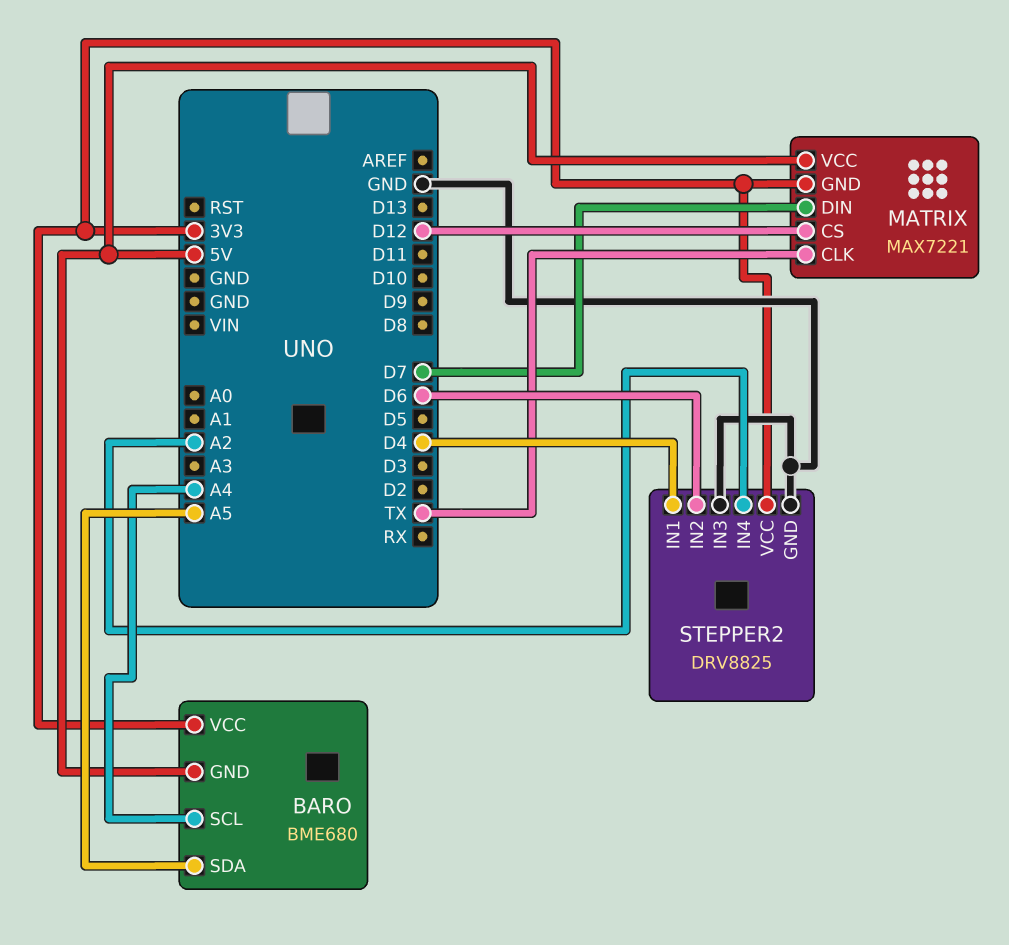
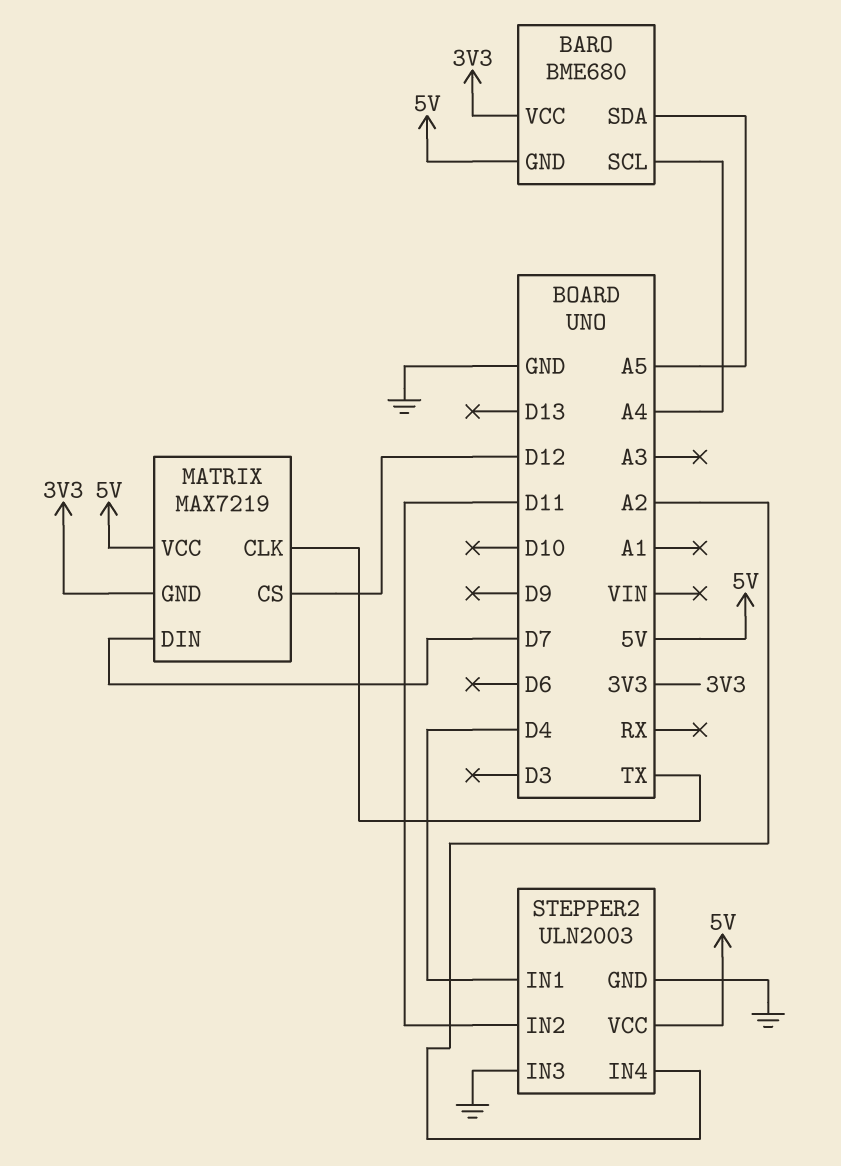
MATRIX: MAX7221 -> MAX7219
STEPPER2: DRV8825 -> ULN2003
STEPPER2 pin IN2: D6 -> D11
STEPPER2 pin VCC: 3V3 -> 5V

